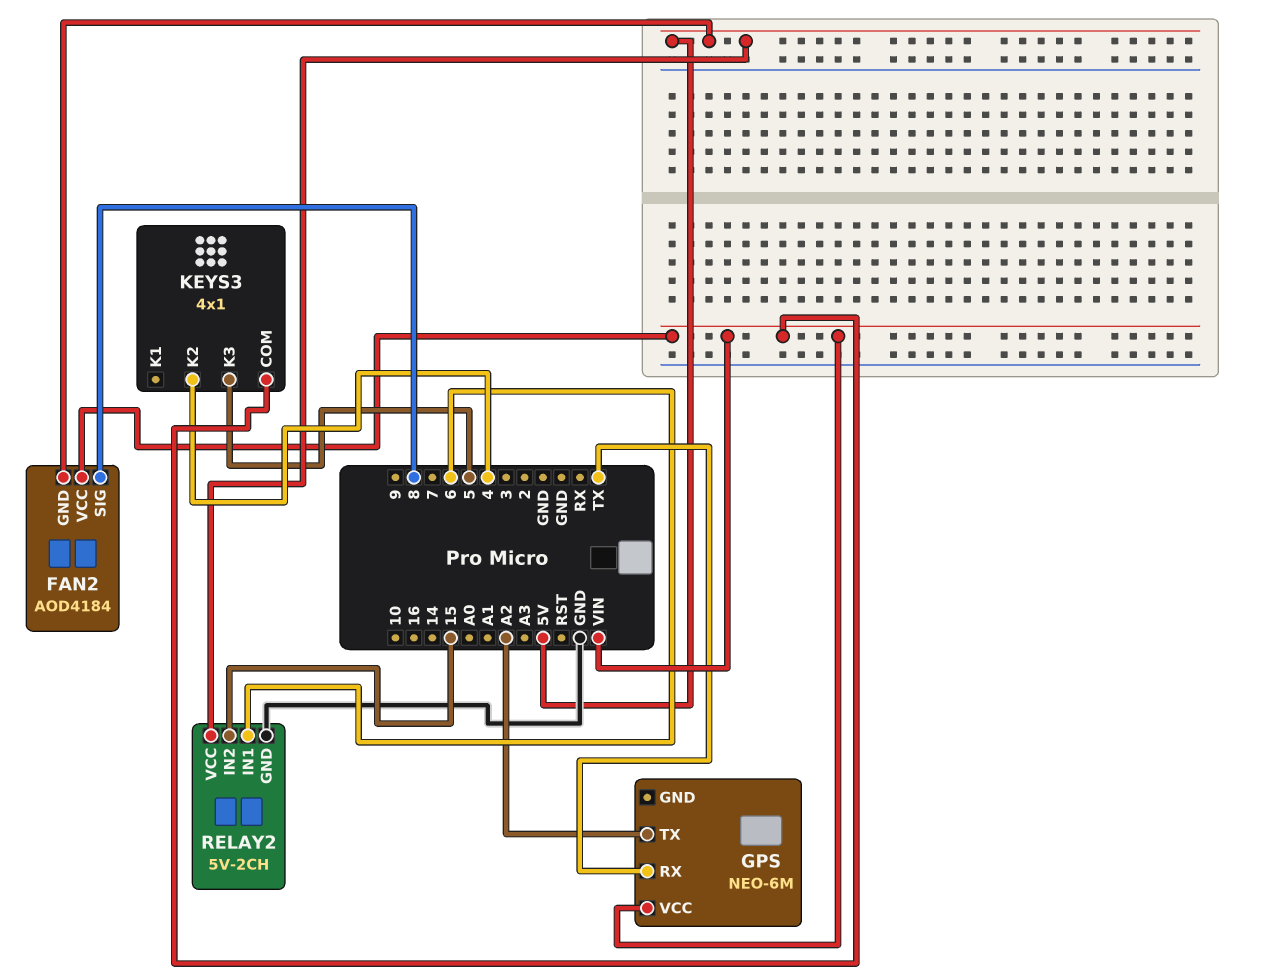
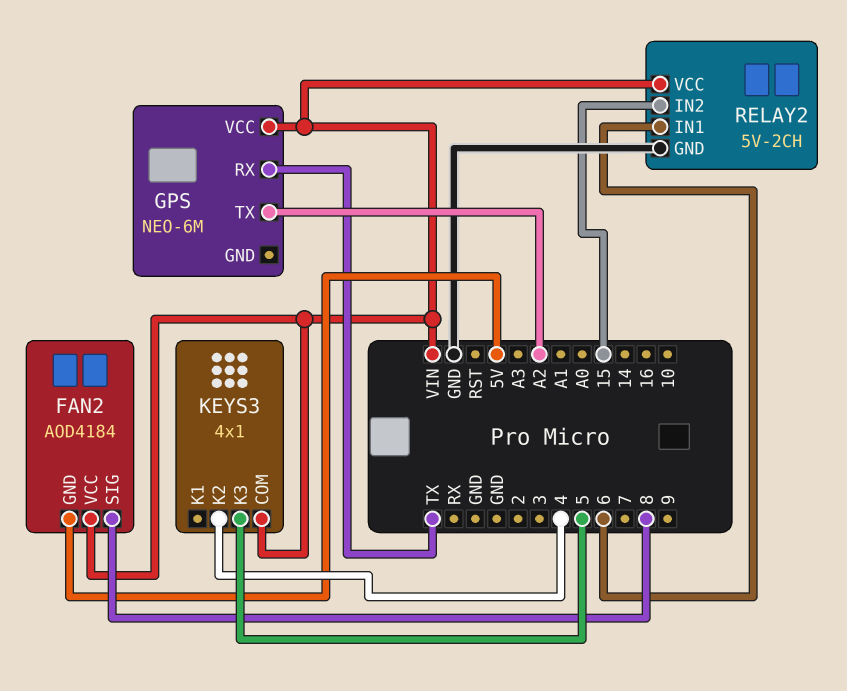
RELAY2 pin VCC: 5V -> VIN

